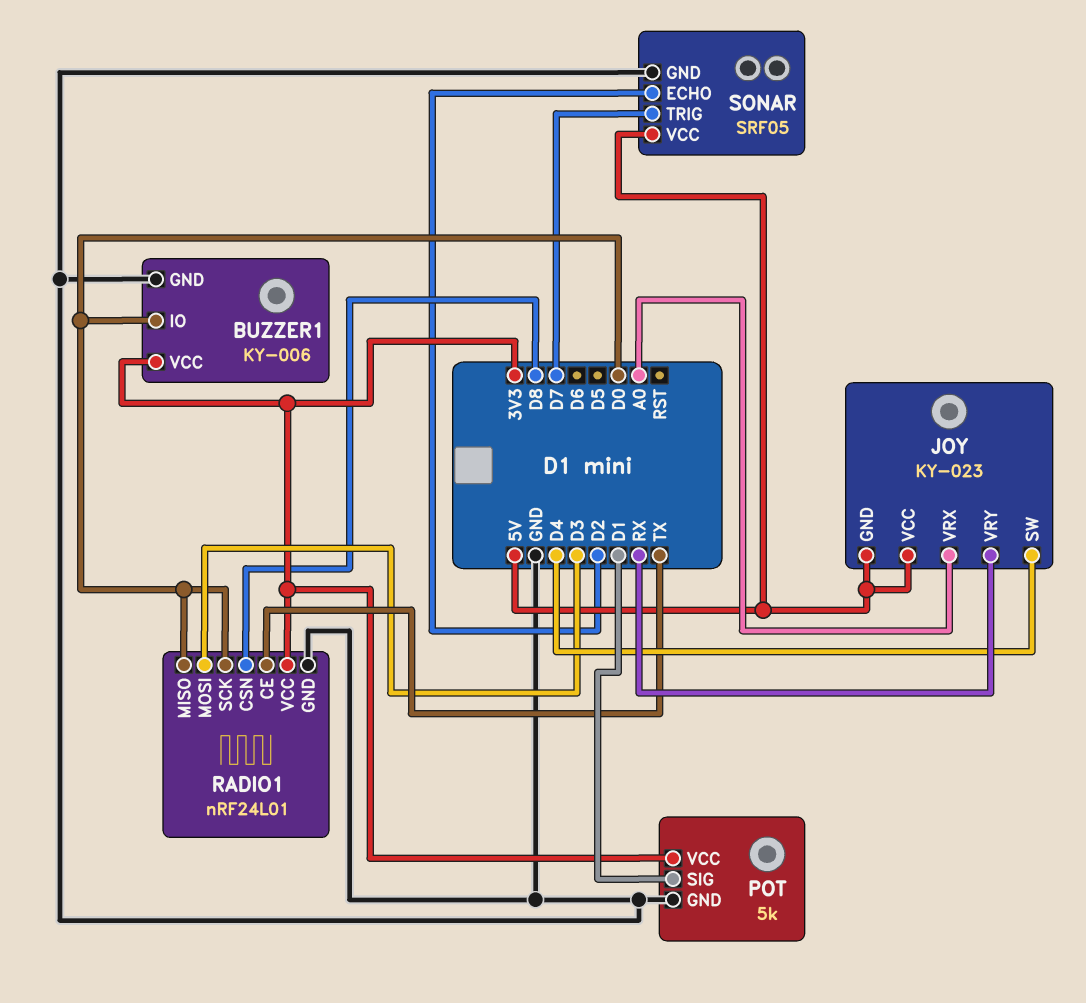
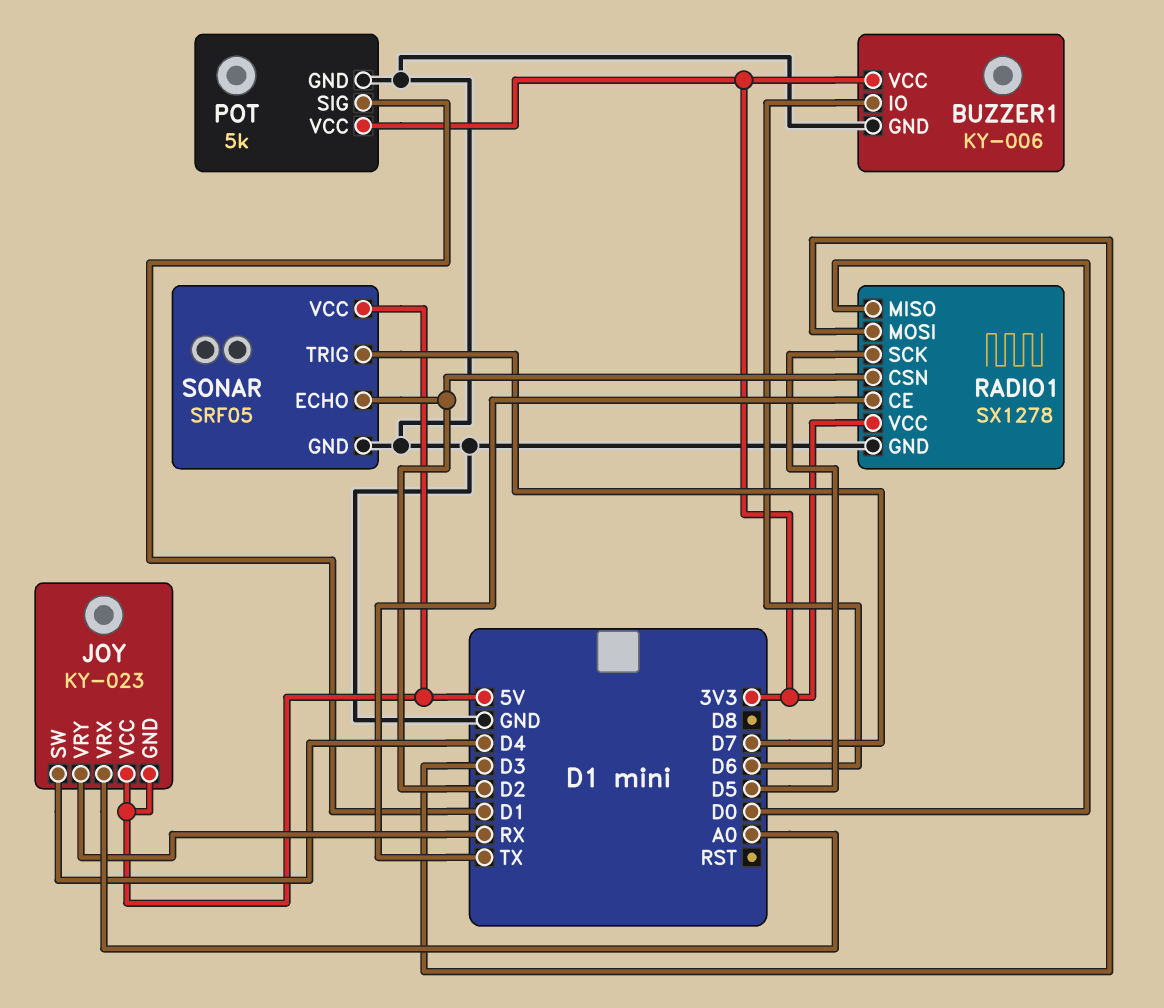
BUZZER1 pin IO: D0 -> D6
RADIO1: nRF24L01 -> SX1278
RADIO1 pin CSN: D8 -> D2
RADIO1 pin SCK: D0 -> D5

